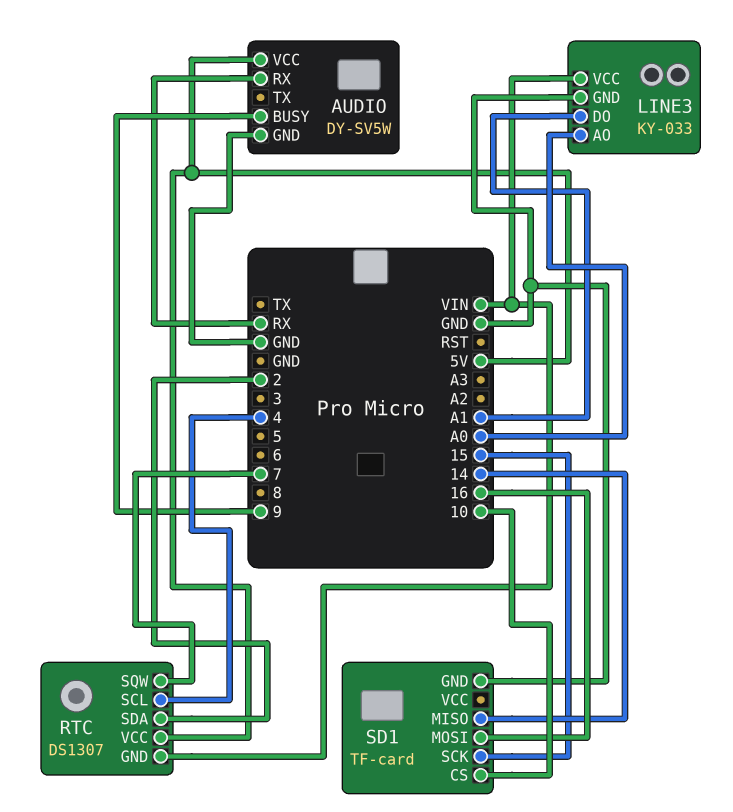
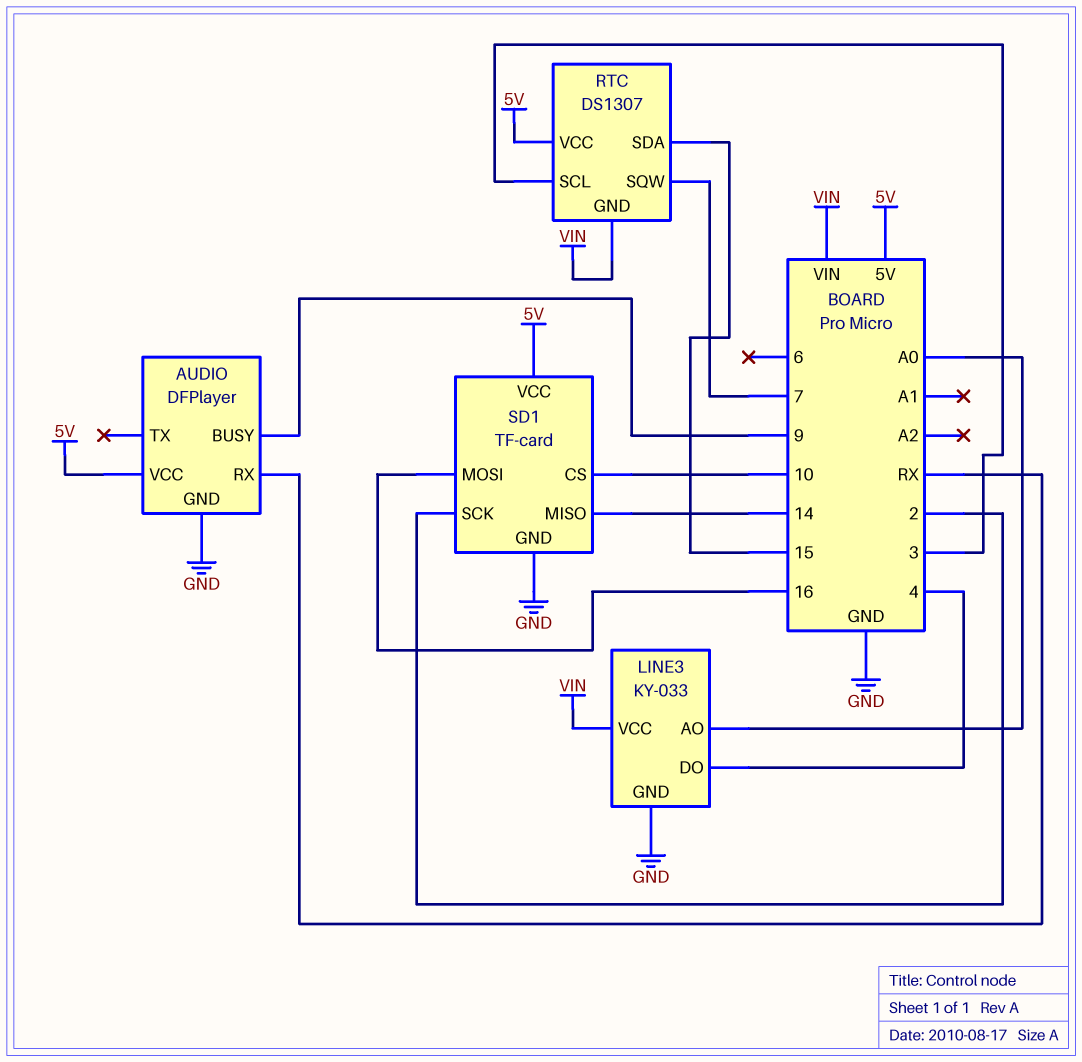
AUDIO: DY-SV5W -> DFPlayer
LINE3 pin DO: A1 -> 4
RTC pin SCL: 4 -> 3
RTC pin SDA: 2 -> 15
SD1 pin SCK: 15 -> 2
SD1 pin VCC: none -> 5V

